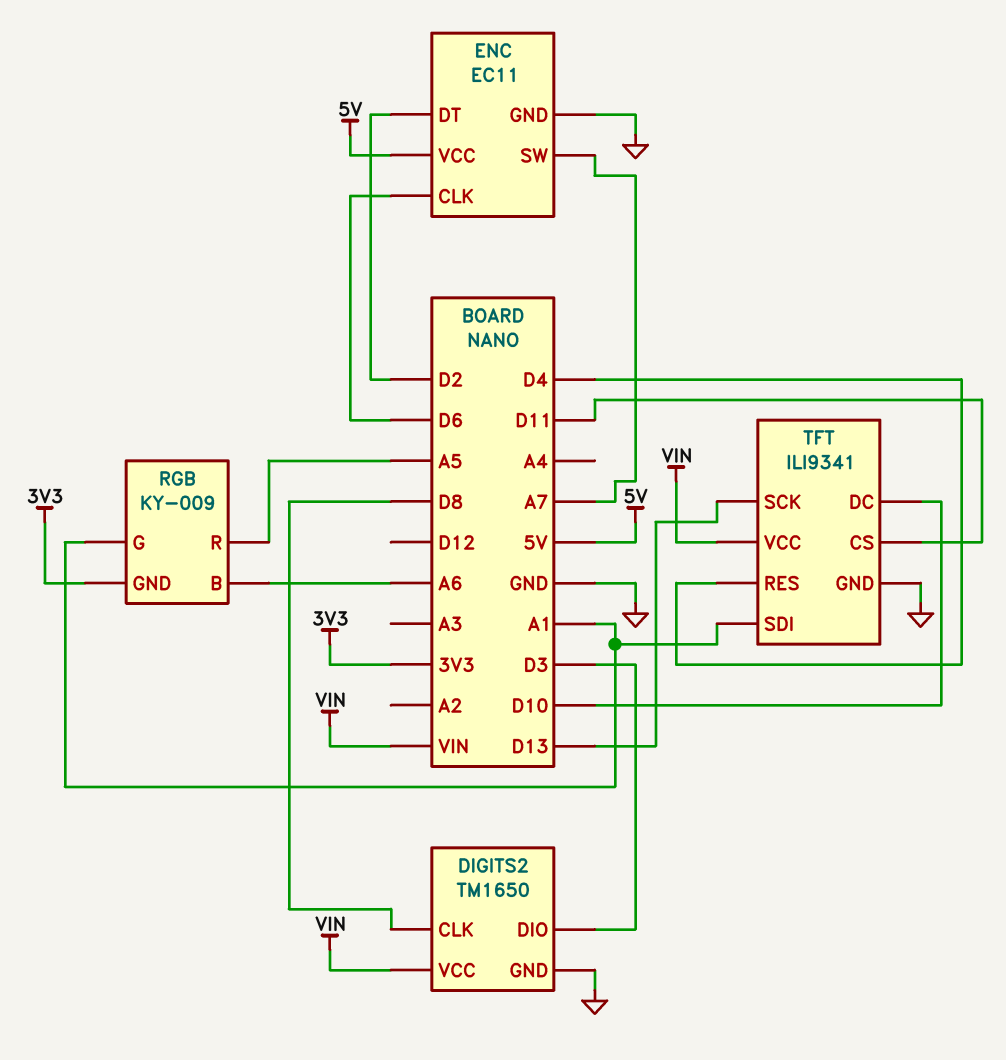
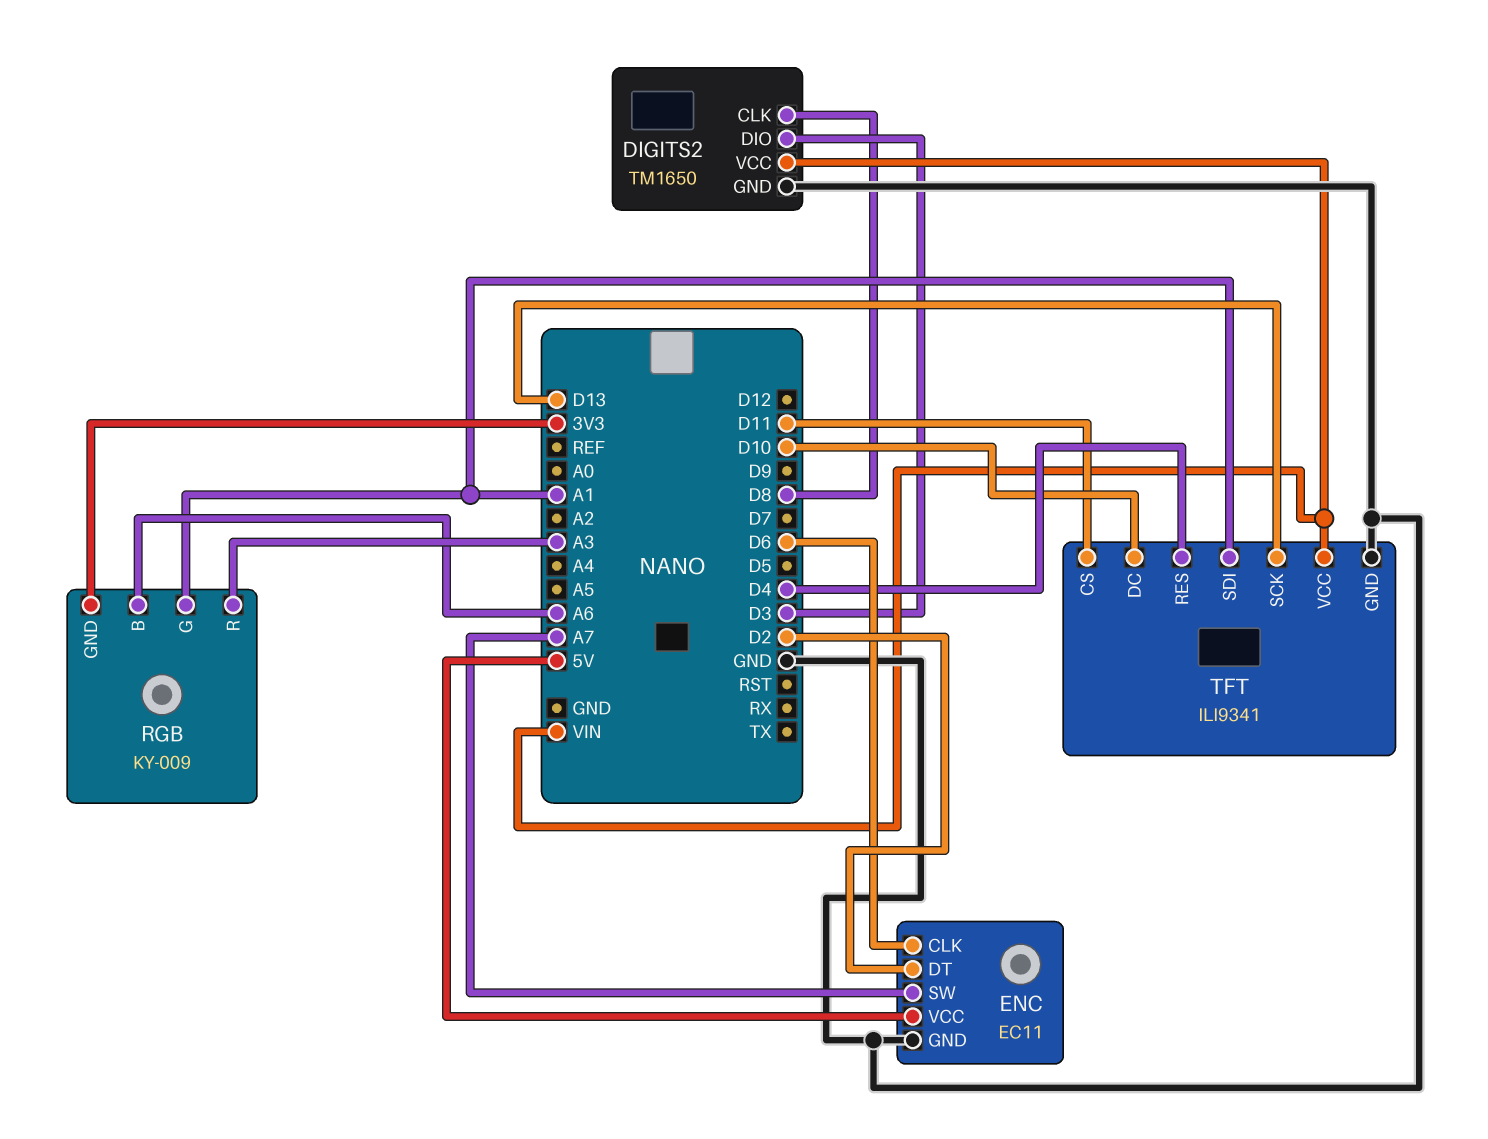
RGB pin R: A5 -> A3

